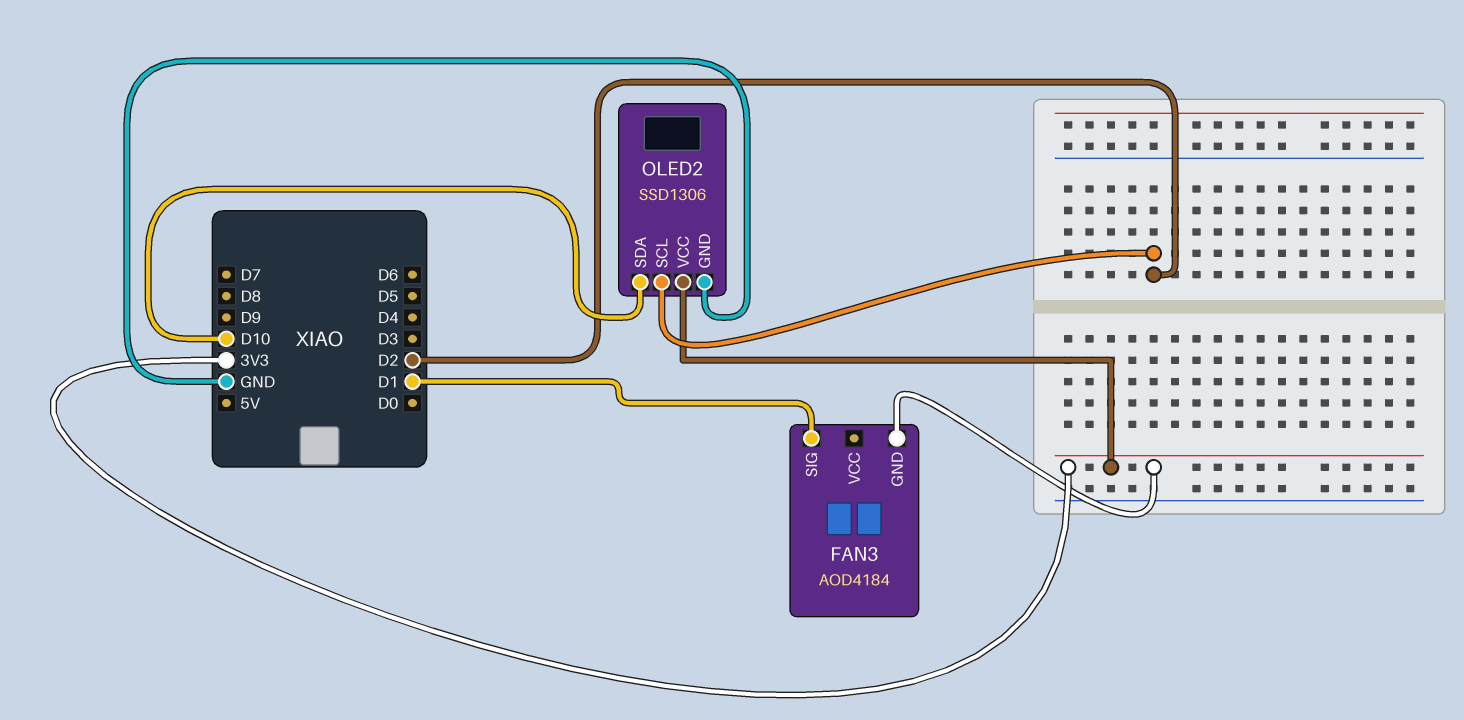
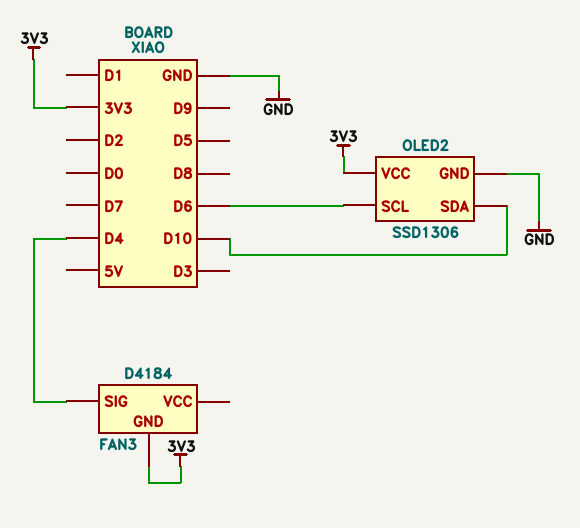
FAN3: AOD4184 -> D4184
FAN3 pin SIG: D1 -> D4
OLED2 pin SCL: D2 -> D6

